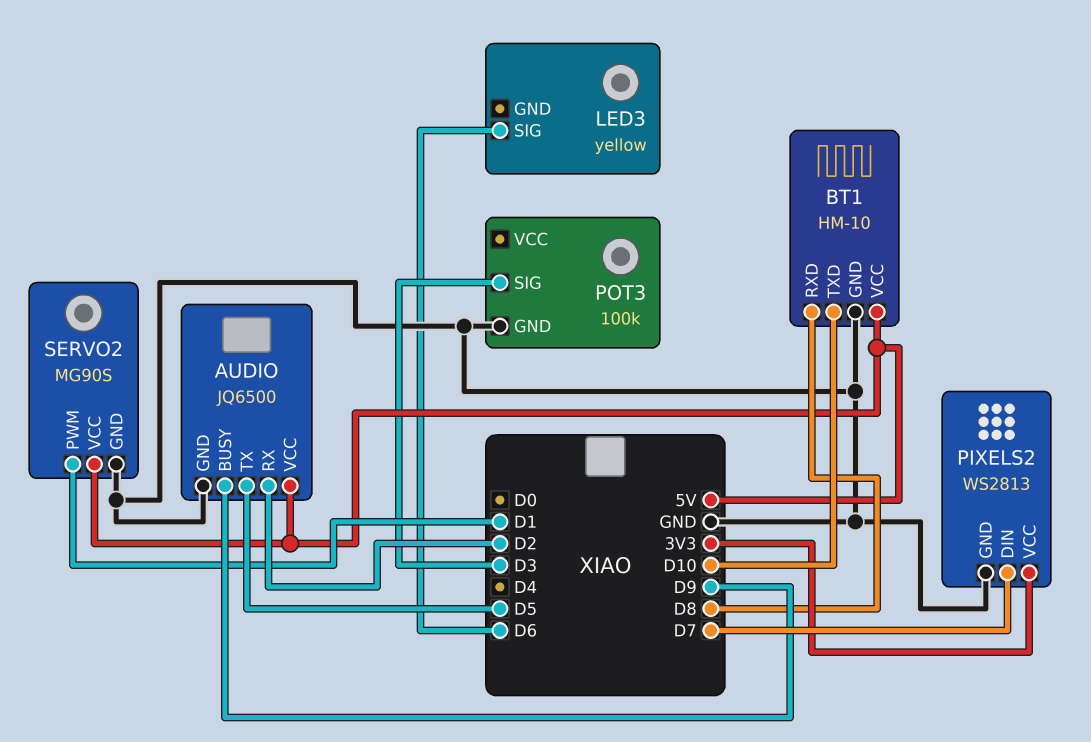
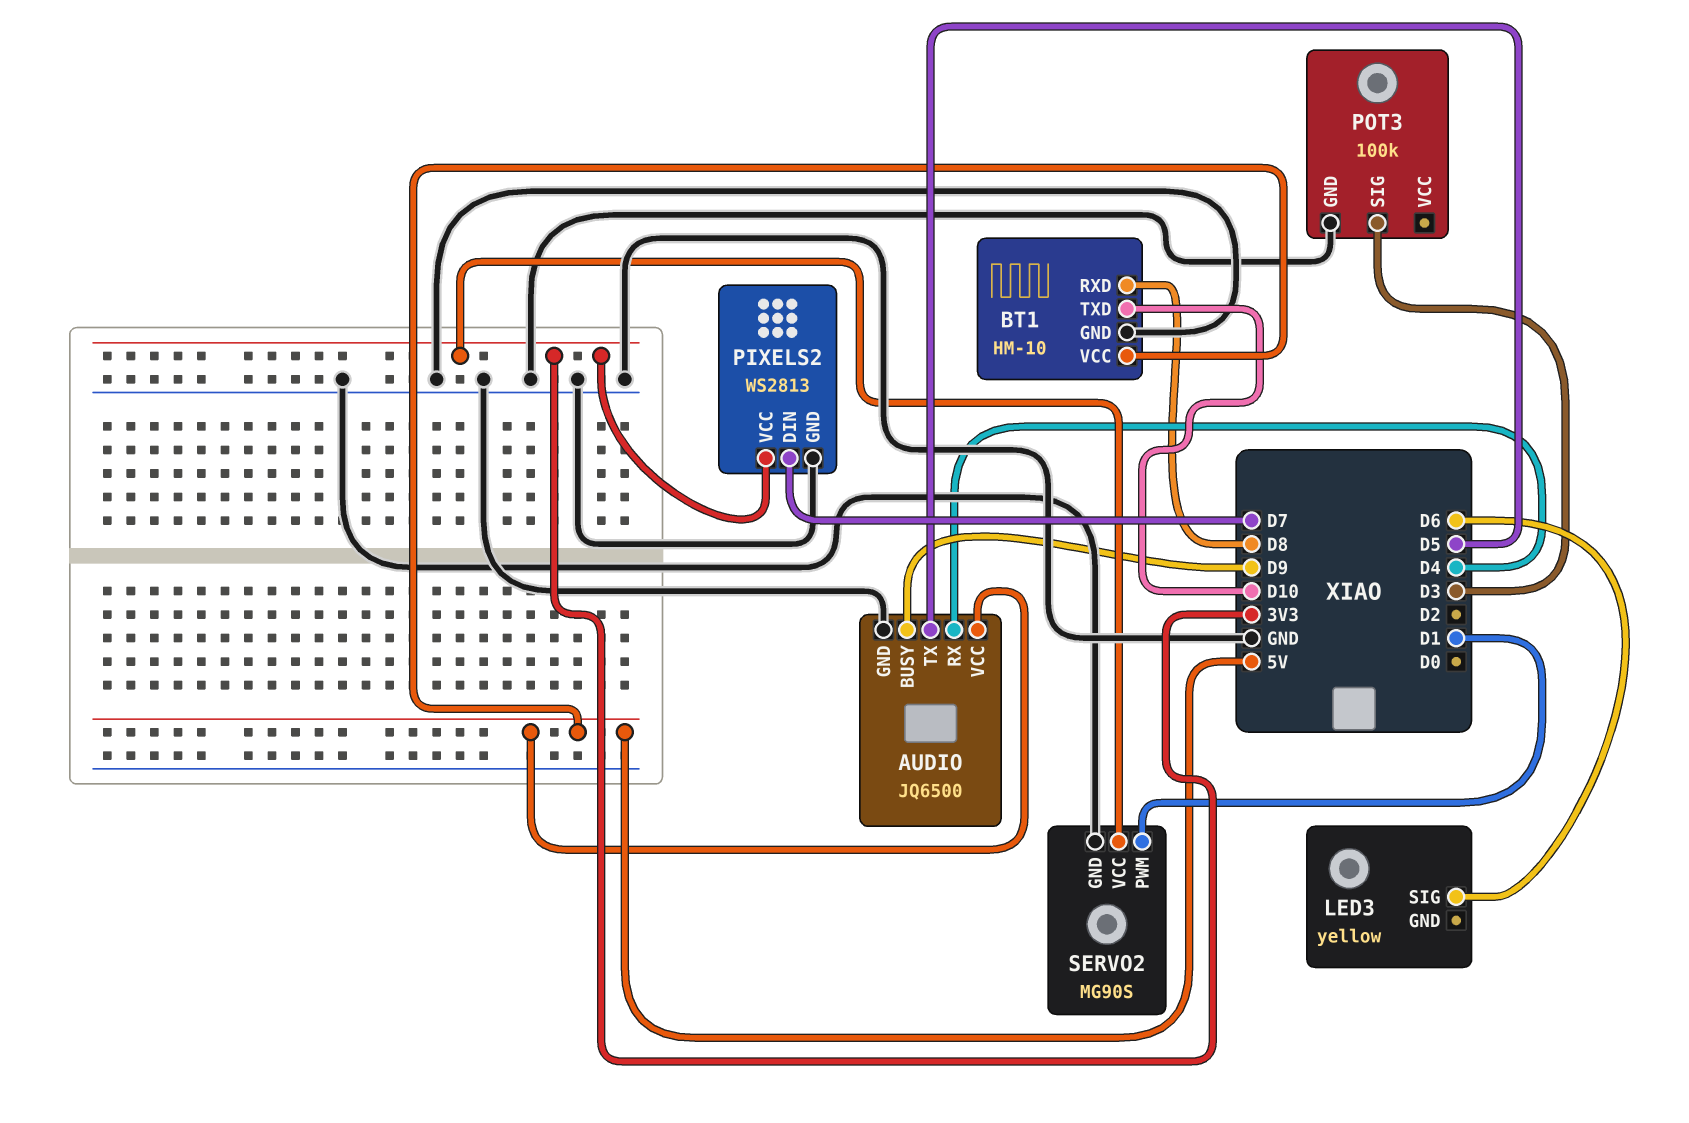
AUDIO pin RX: D2 -> D4
SERVO2 pin VCC: 5V -> 3V3

